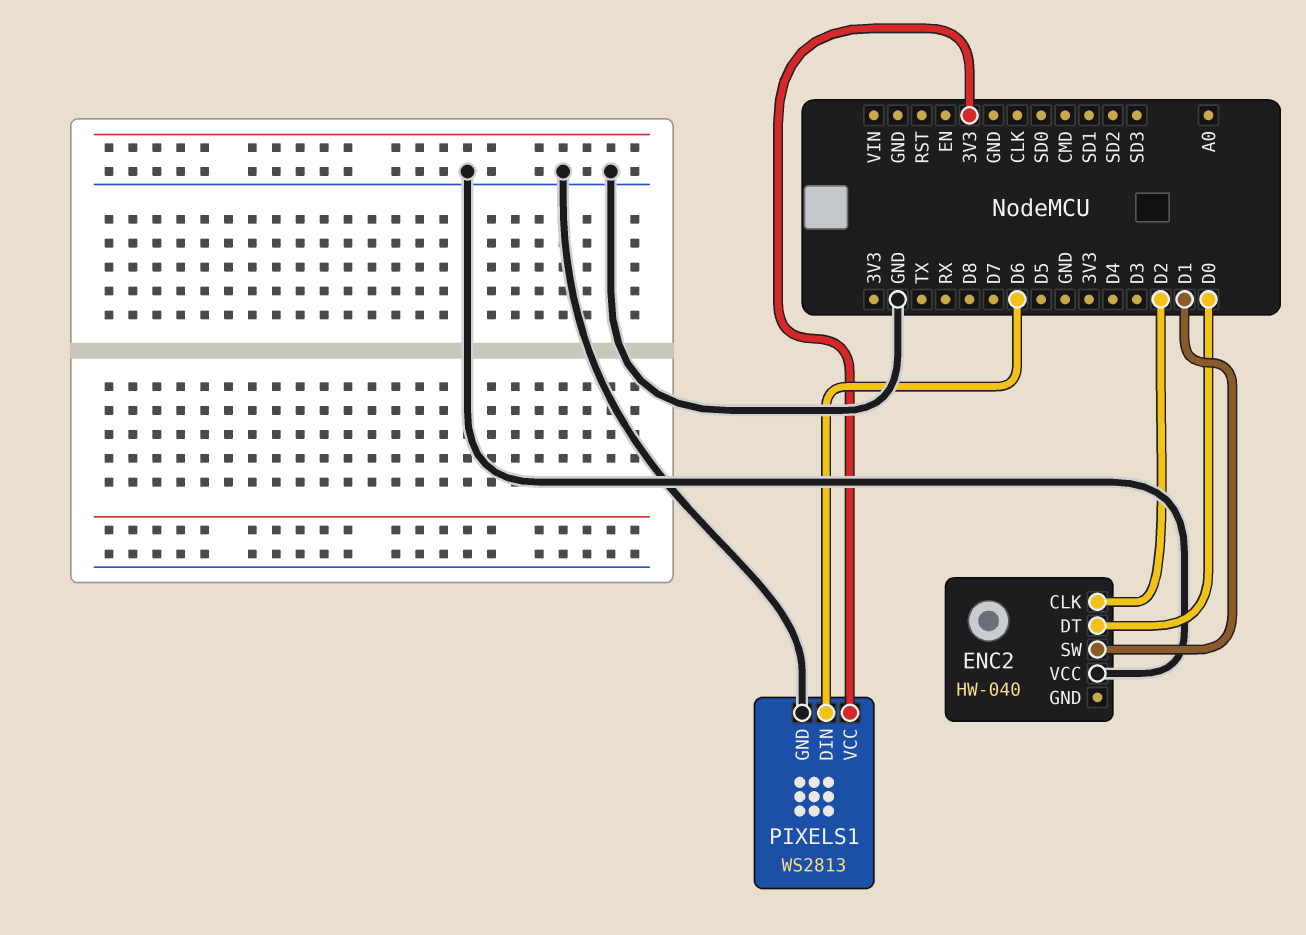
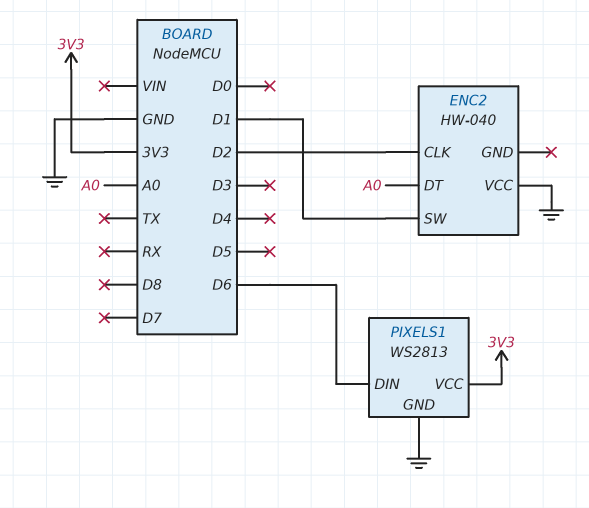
ENC2 pin DT: D0 -> A0

